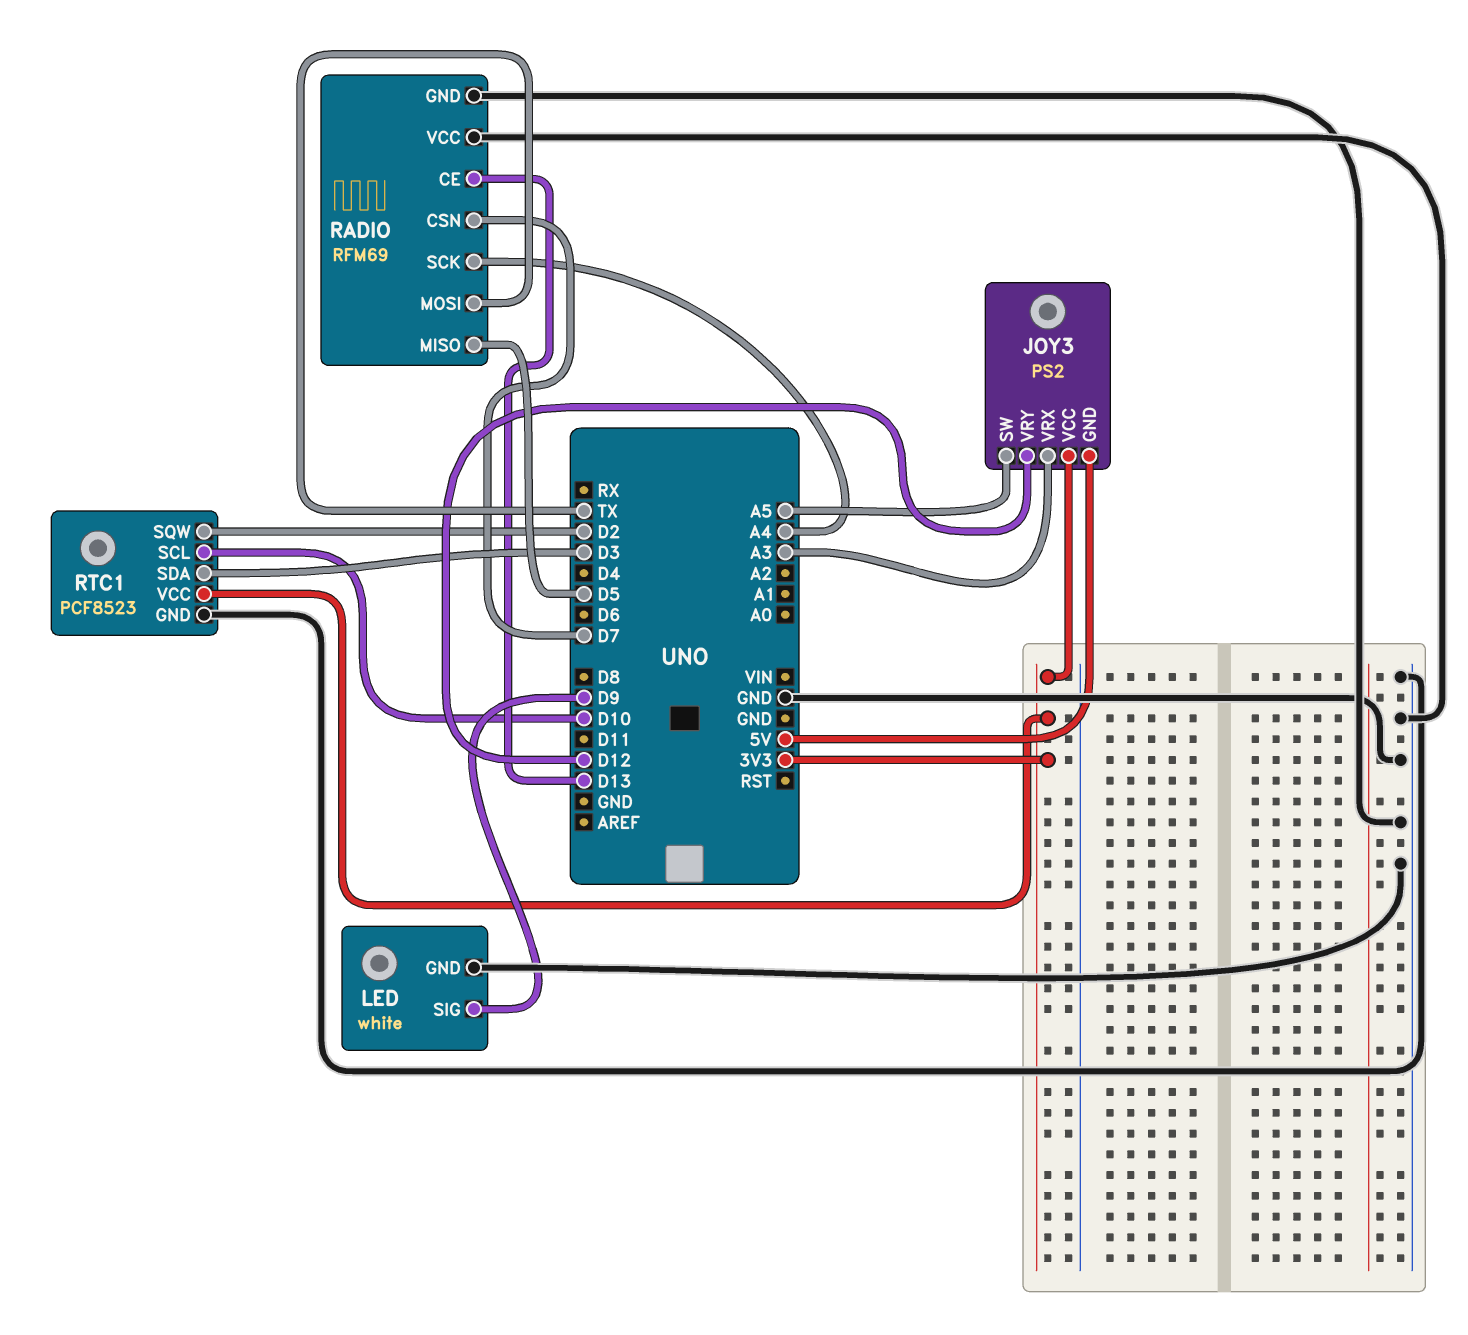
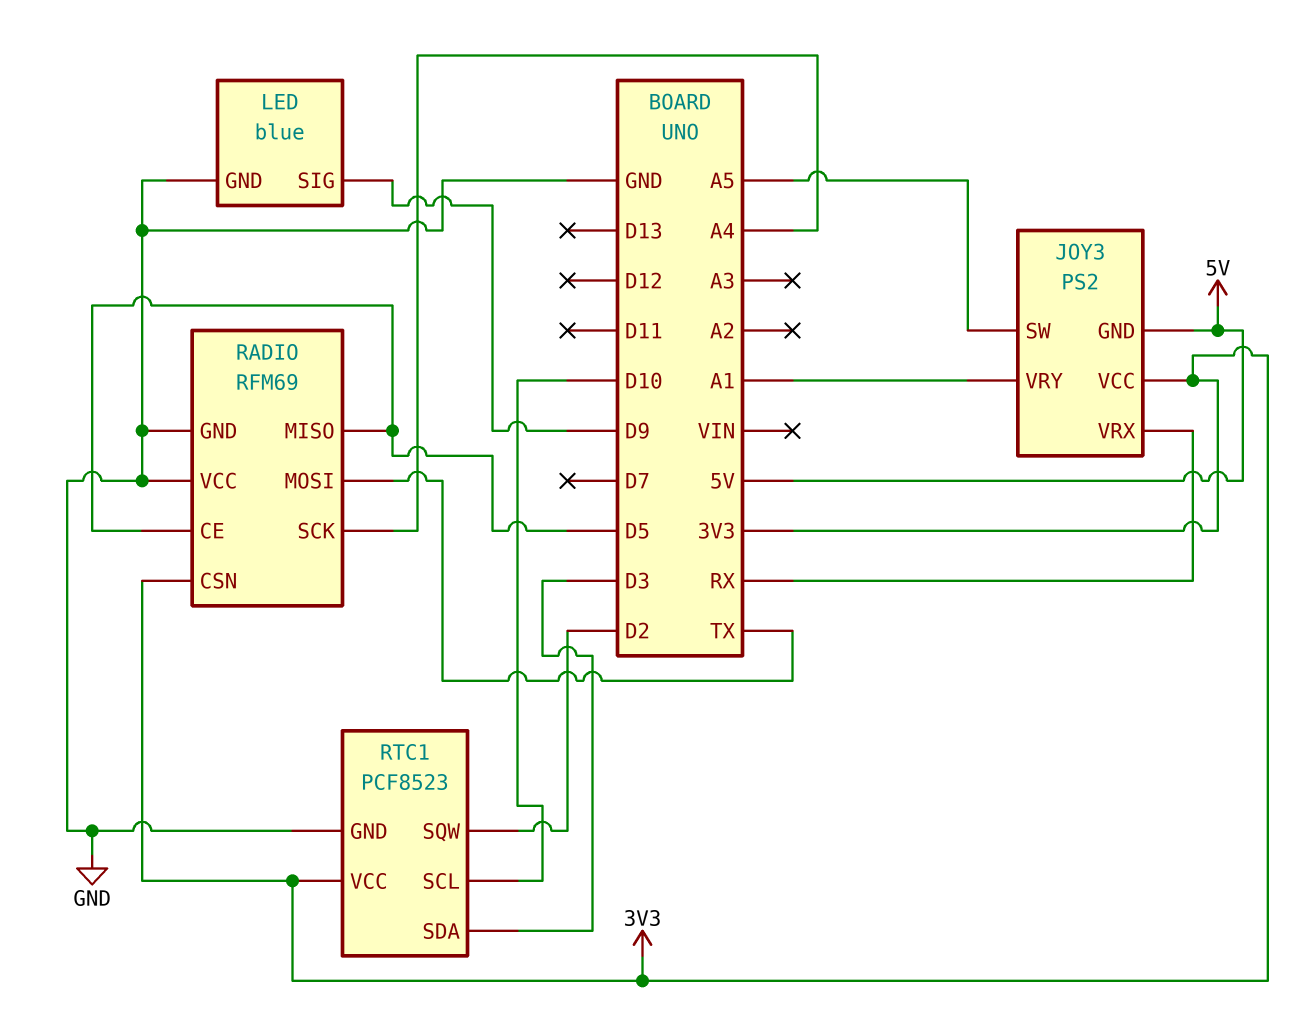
JOY3 pin VRX: A3 -> RX
JOY3 pin VRY: D12 -> A1
LED: white -> blue
RADIO pin CE: D13 -> D5
RADIO pin CSN: D7 -> 3V3

